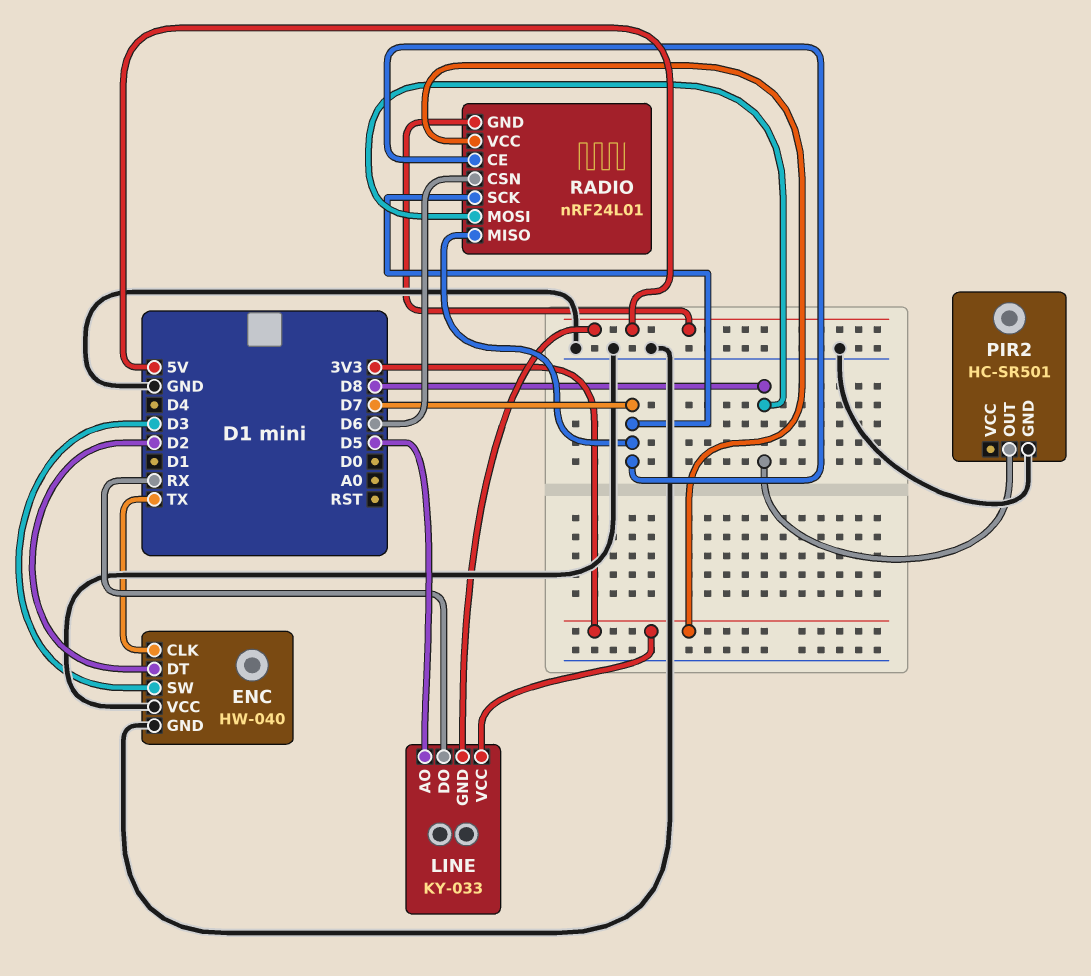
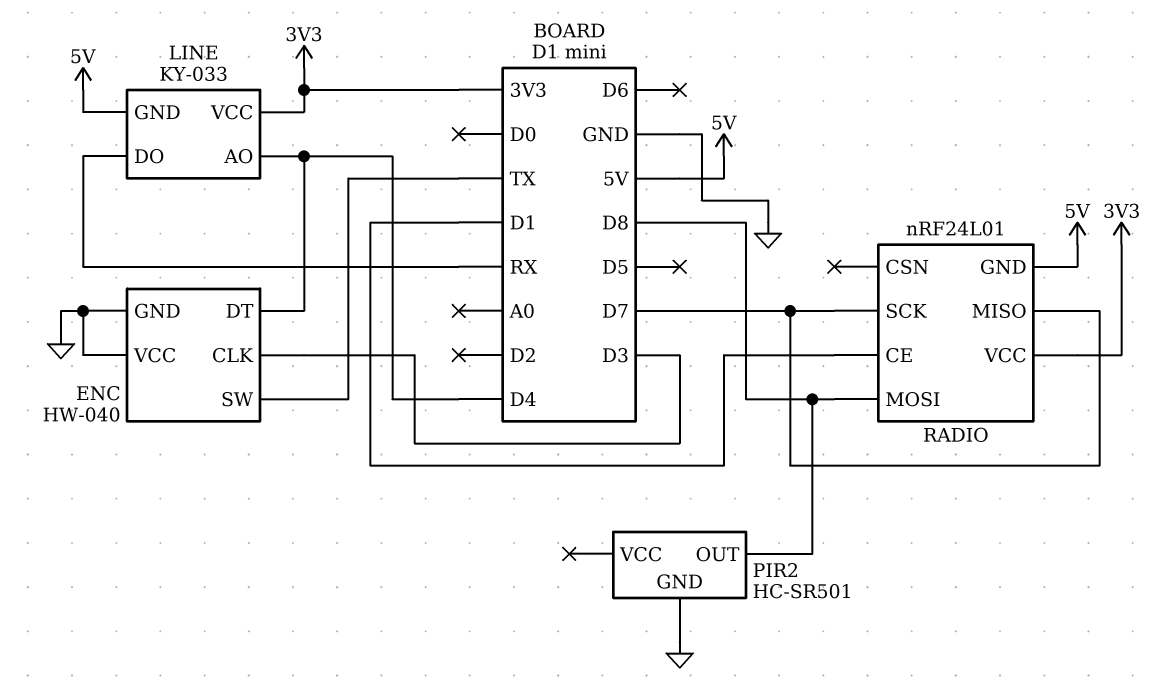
ENC pin CLK: TX -> D3
ENC pin DT: D2 -> D4
ENC pin SW: D3 -> TX
LINE pin AO: D5 -> D4
RADIO pin CE: D7 -> D1
RADIO pin CSN: D6 -> none

